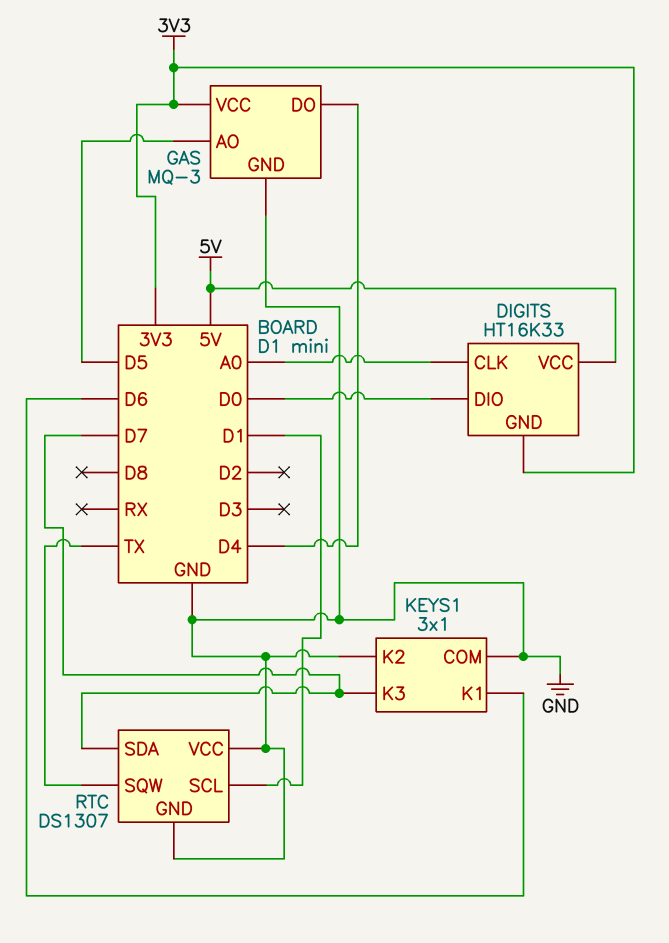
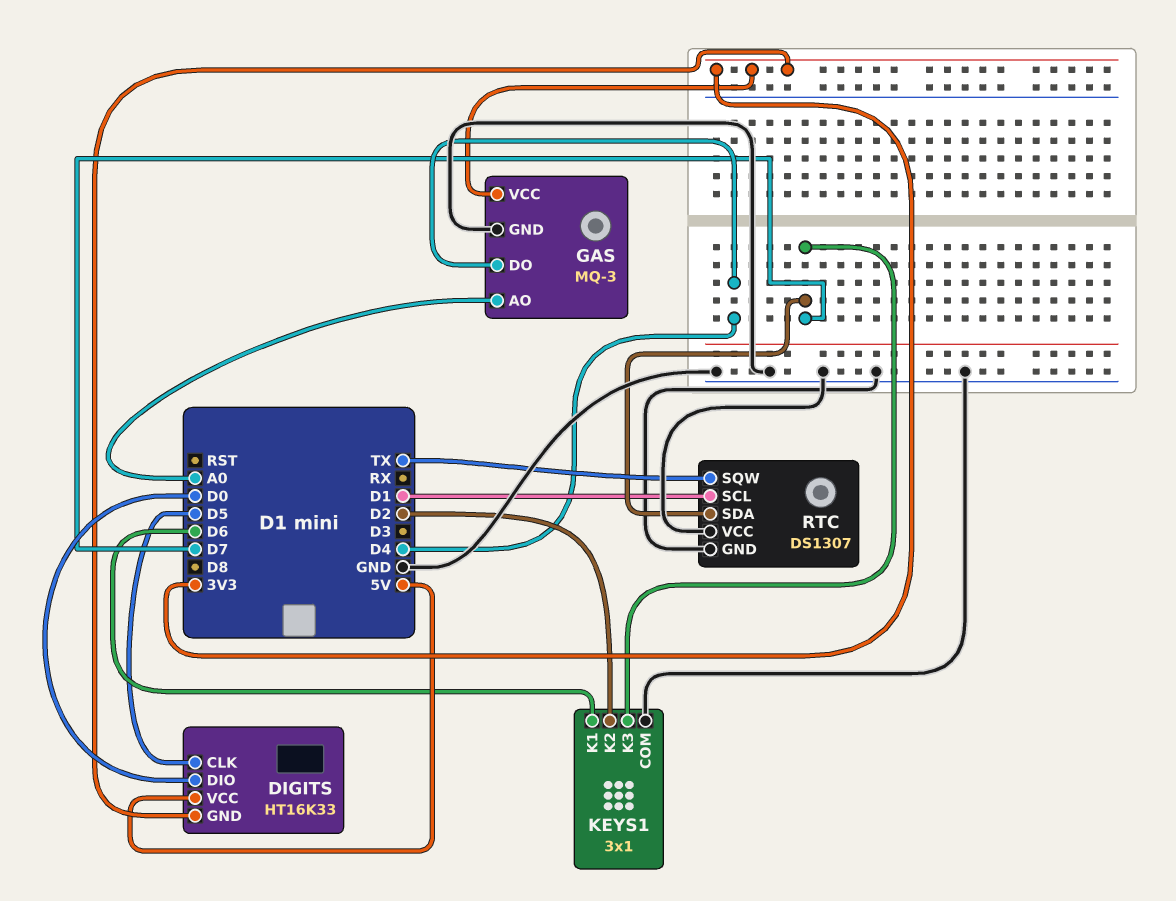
DIGITS pin CLK: A0 -> D5
GAS pin AO: D5 -> A0
KEYS1 pin K2: GND -> D2

